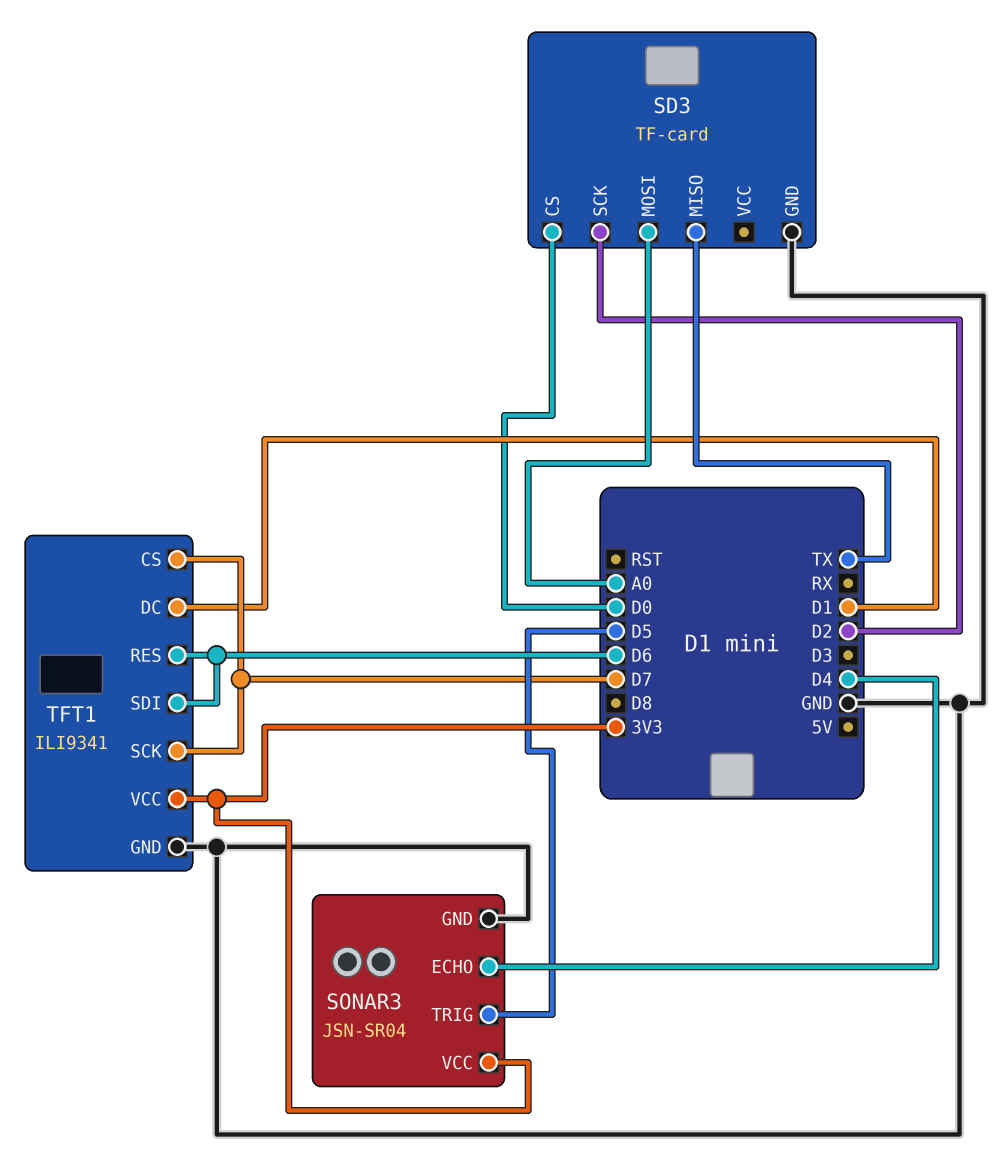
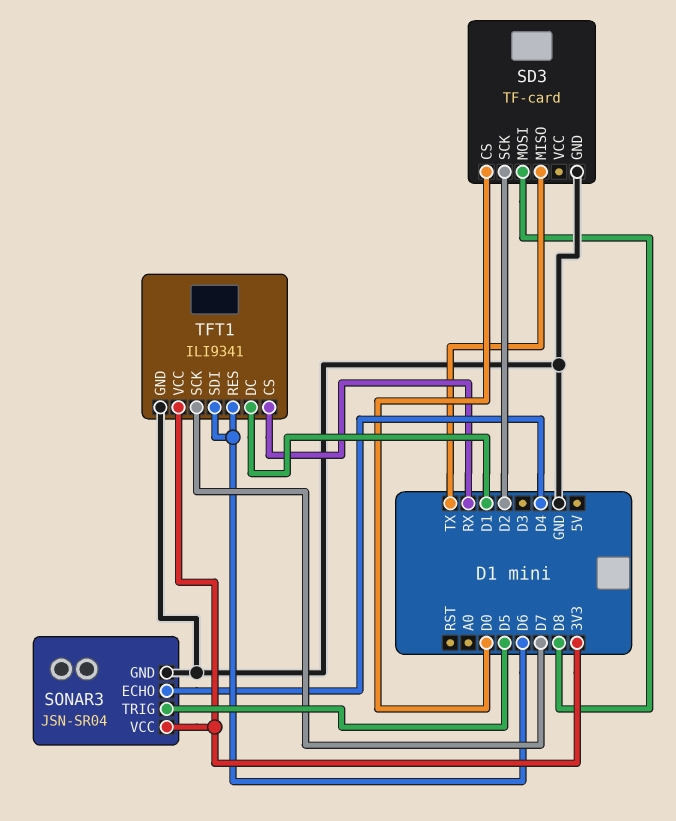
SD3 pin MOSI: A0 -> D8
TFT1 pin CS: D7 -> RX

